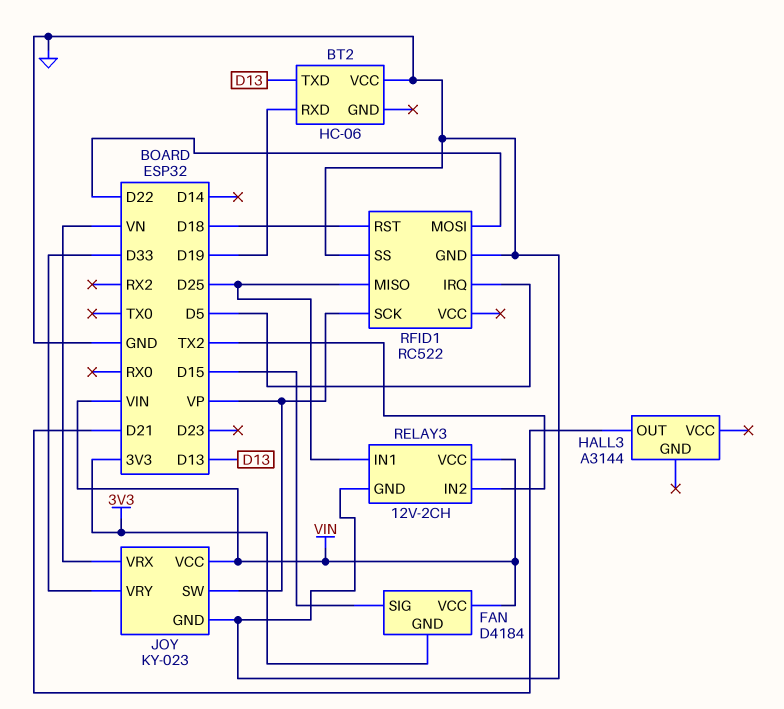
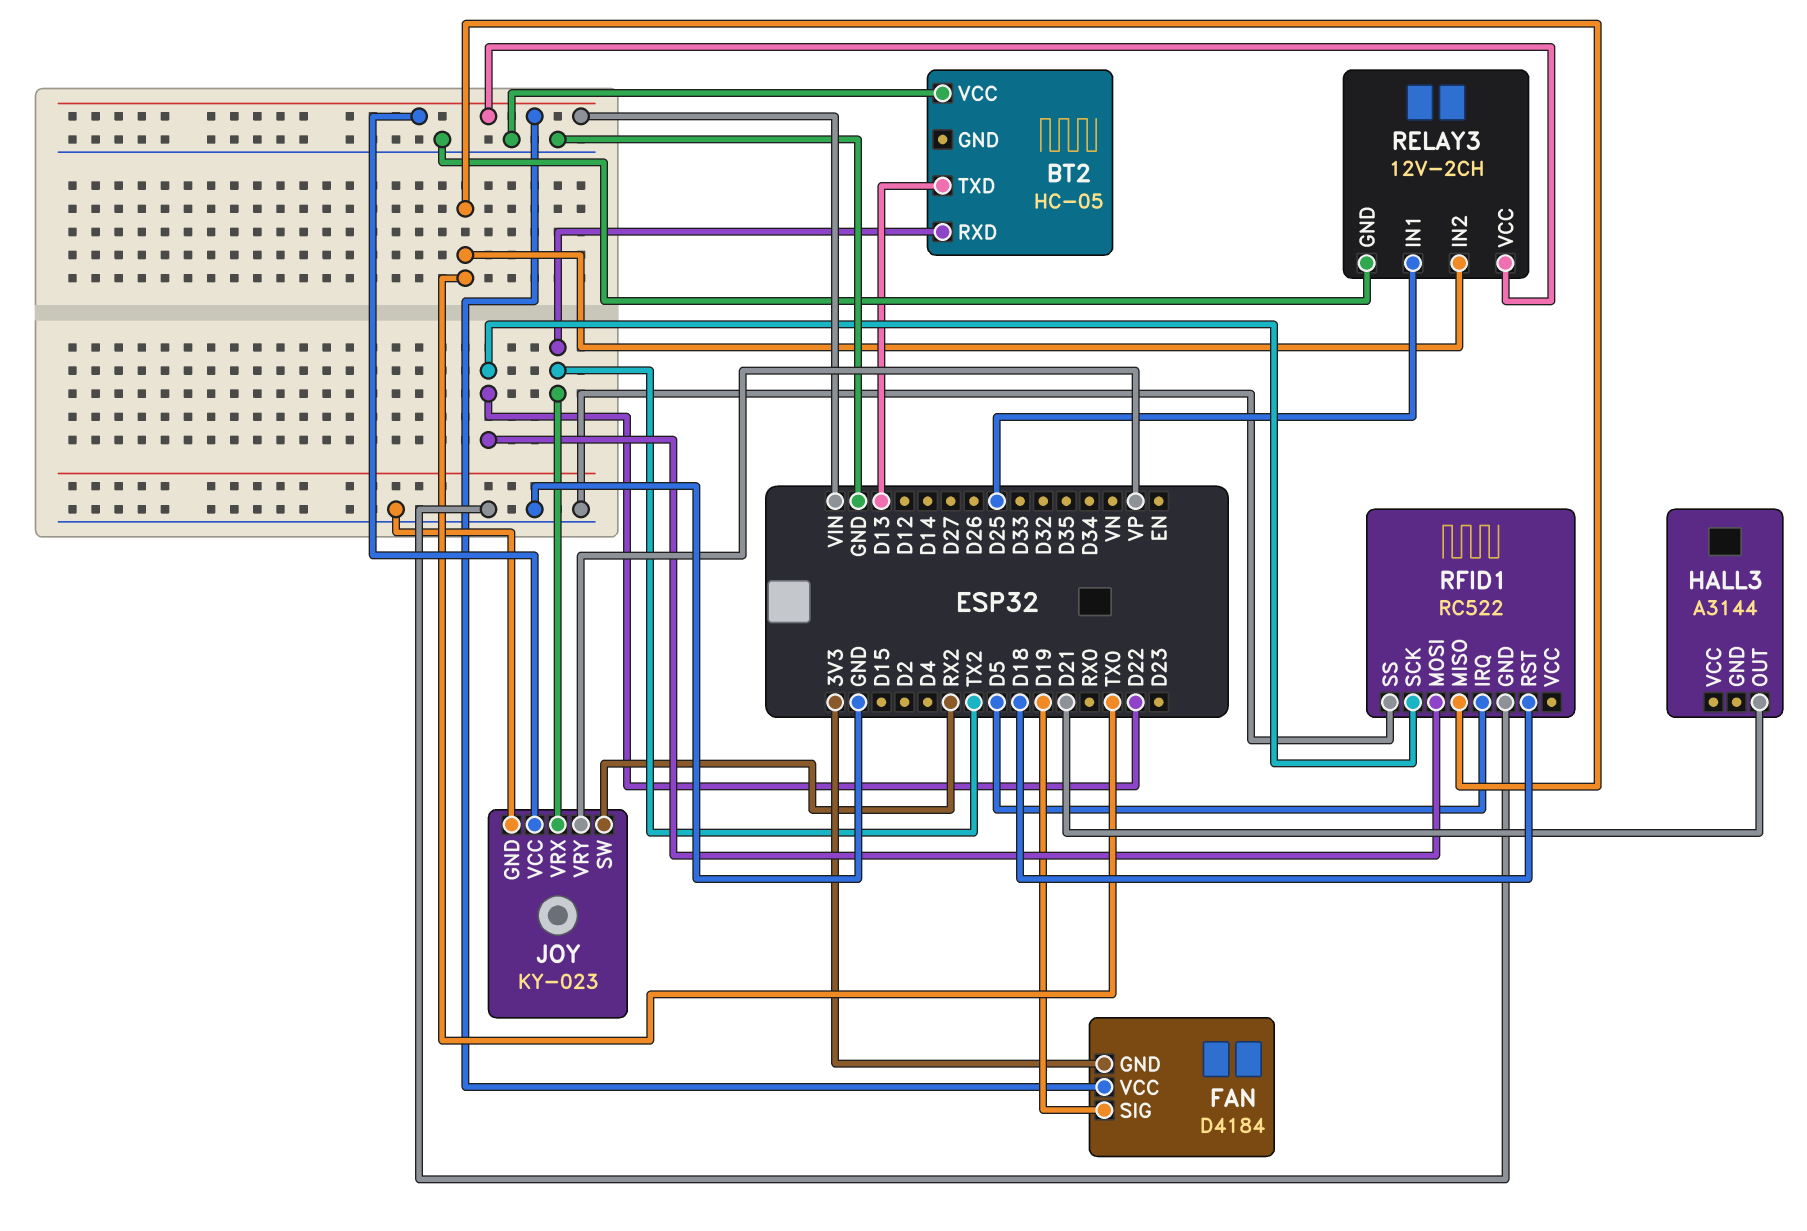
BT2: HC-06 -> HC-05
BT2 pin RXD: D19 -> TX2
FAN pin SIG: D15 -> D19
JOY pin SW: VP -> RX2
JOY pin VRX: VN -> TX2
JOY pin VRY: D33 -> VP
RELAY3 pin IN2: TX2 -> TX0
RFID1 pin MISO: D25 -> TX0
RFID1 pin SCK: VP -> D22

